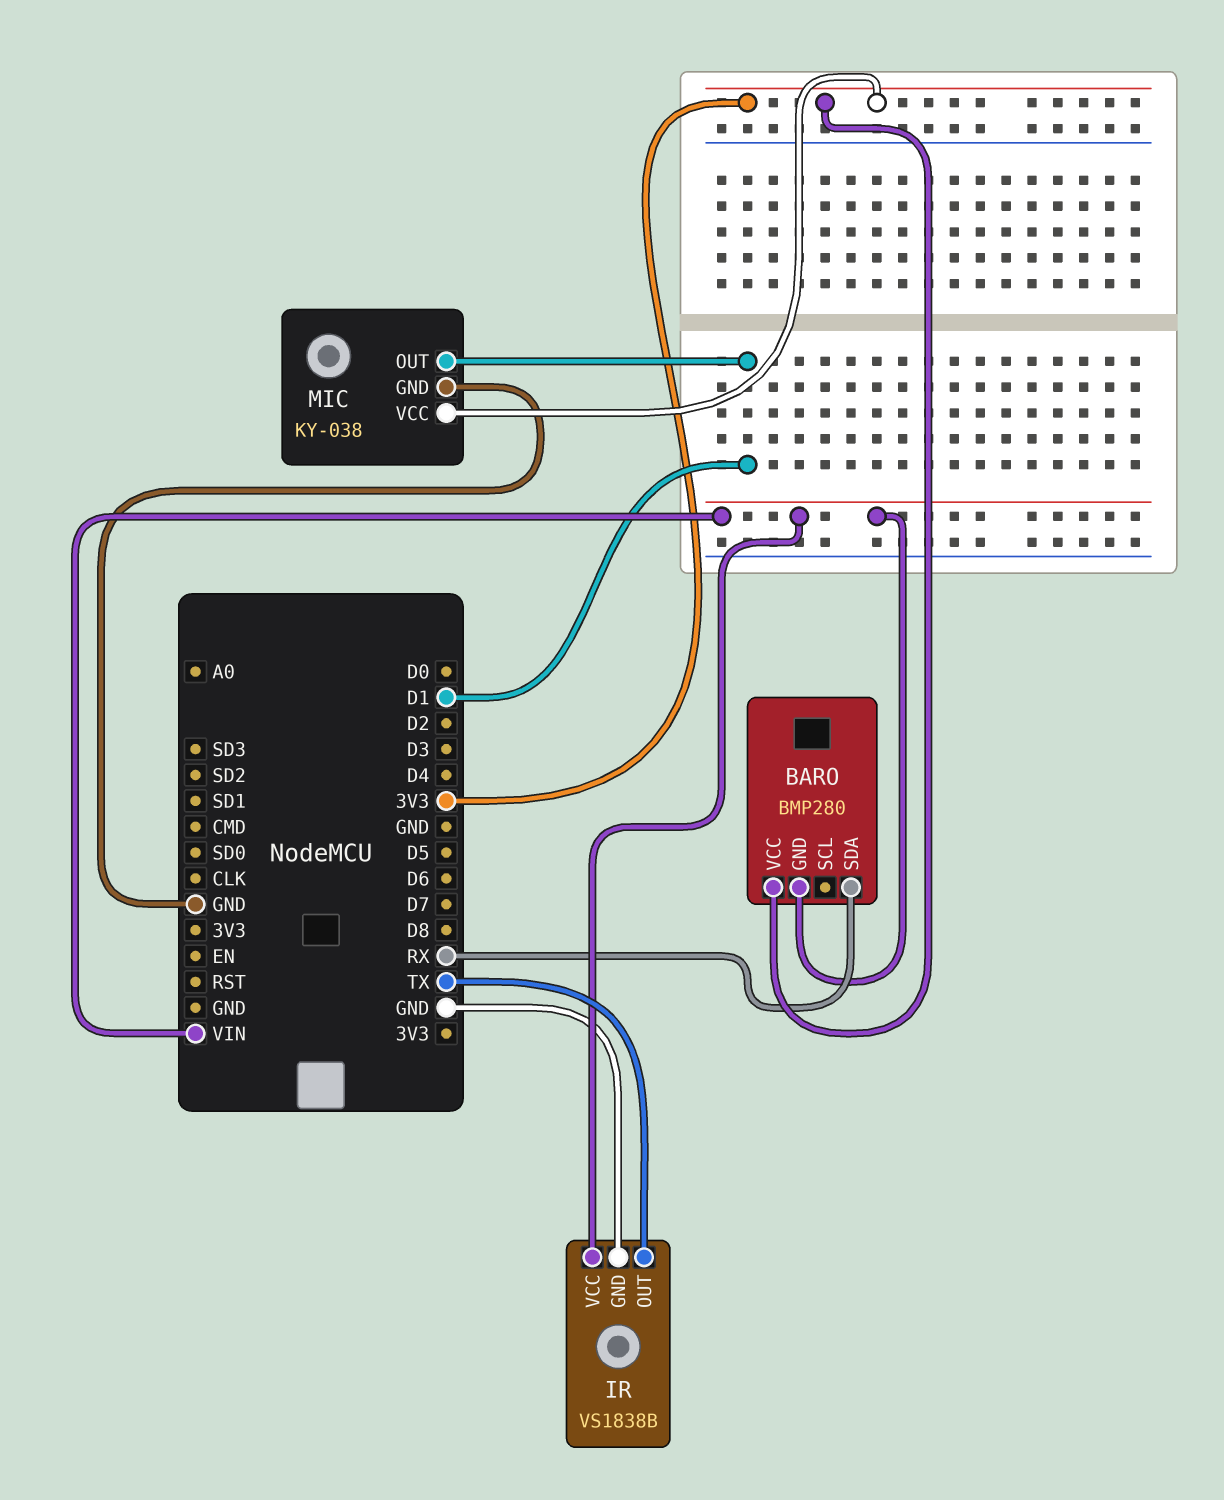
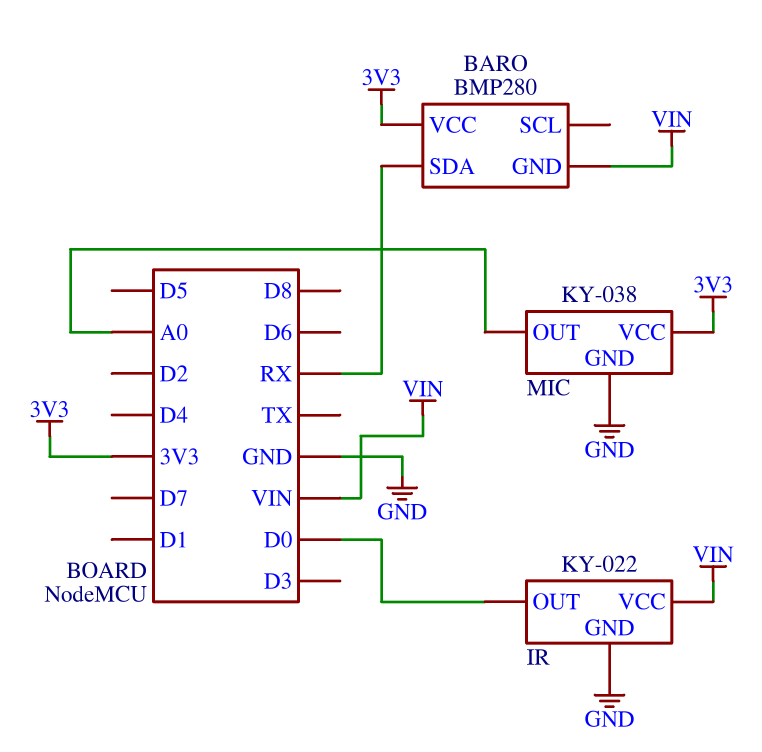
IR: VS1838B -> KY-022
IR pin OUT: TX -> D0
MIC pin OUT: D1 -> A0

